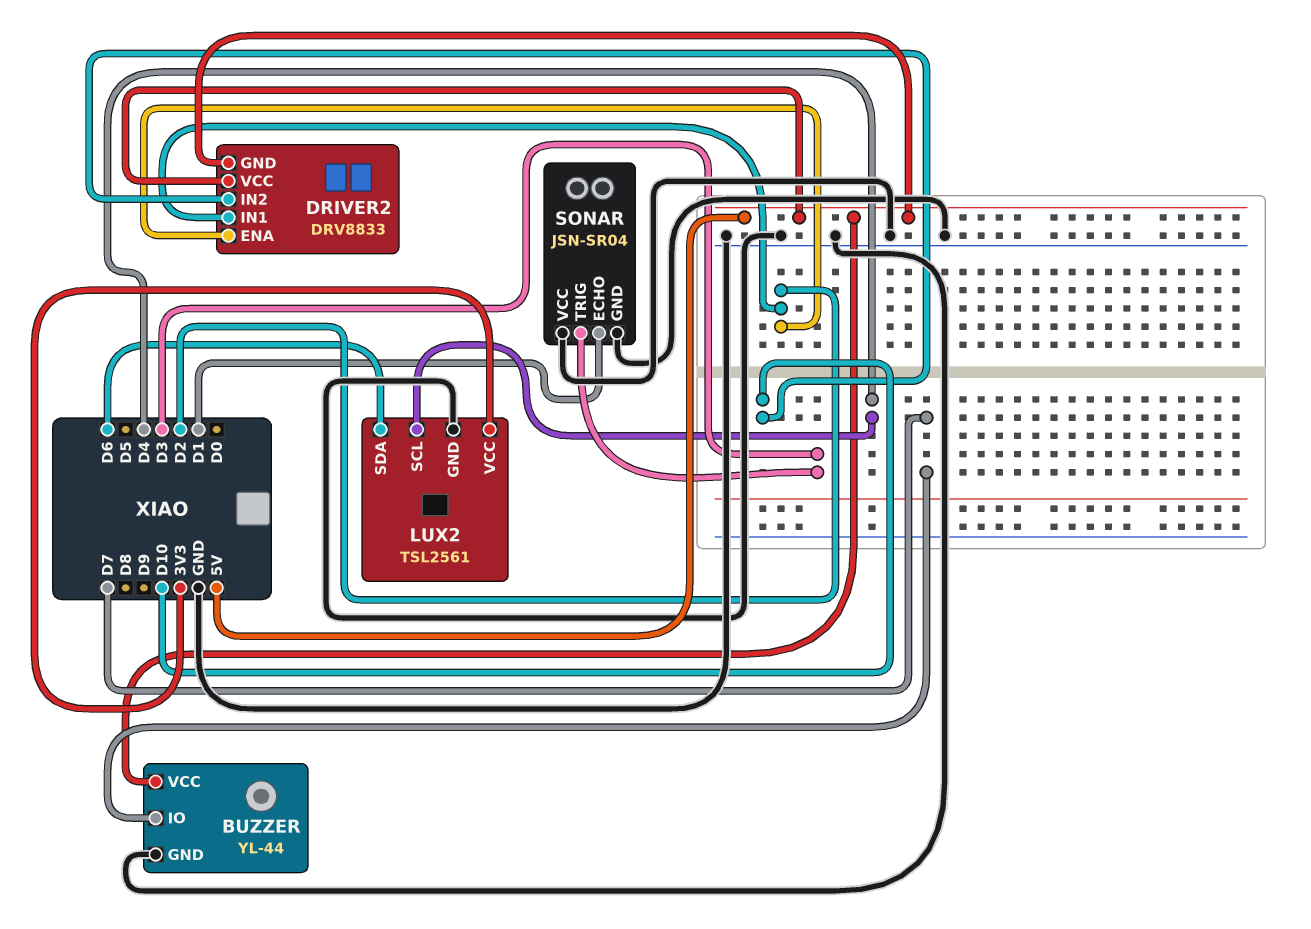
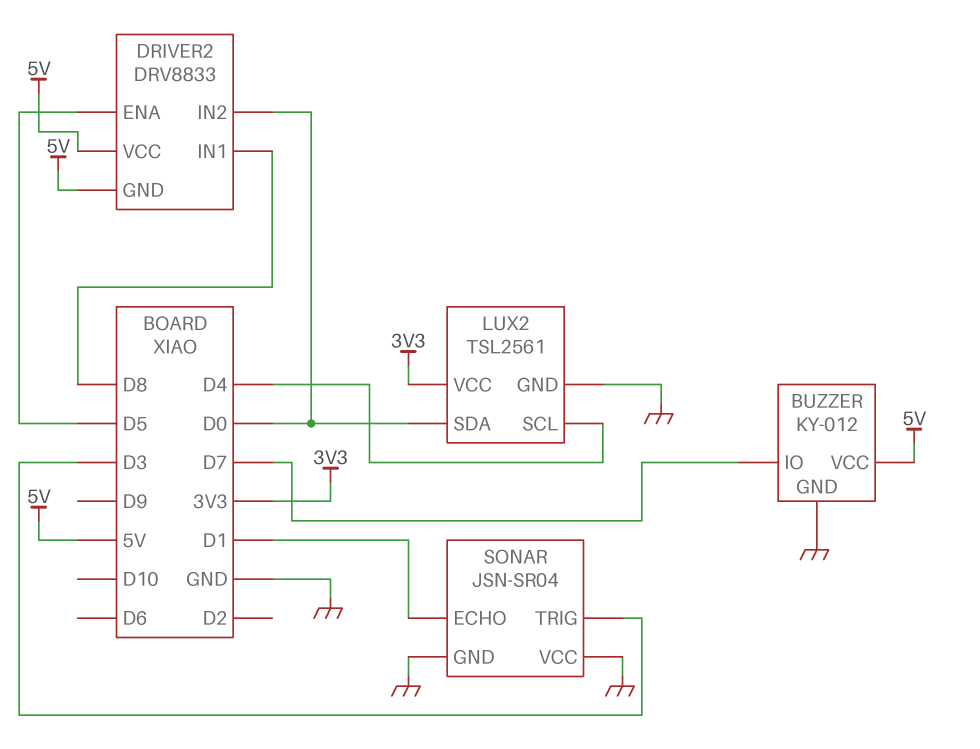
BUZZER: YL-44 -> KY-012
DRIVER2 pin ENA: D2 -> D5
DRIVER2 pin IN1: D2 -> D8
DRIVER2 pin IN2: D10 -> D0
LUX2 pin SDA: D6 -> D0

